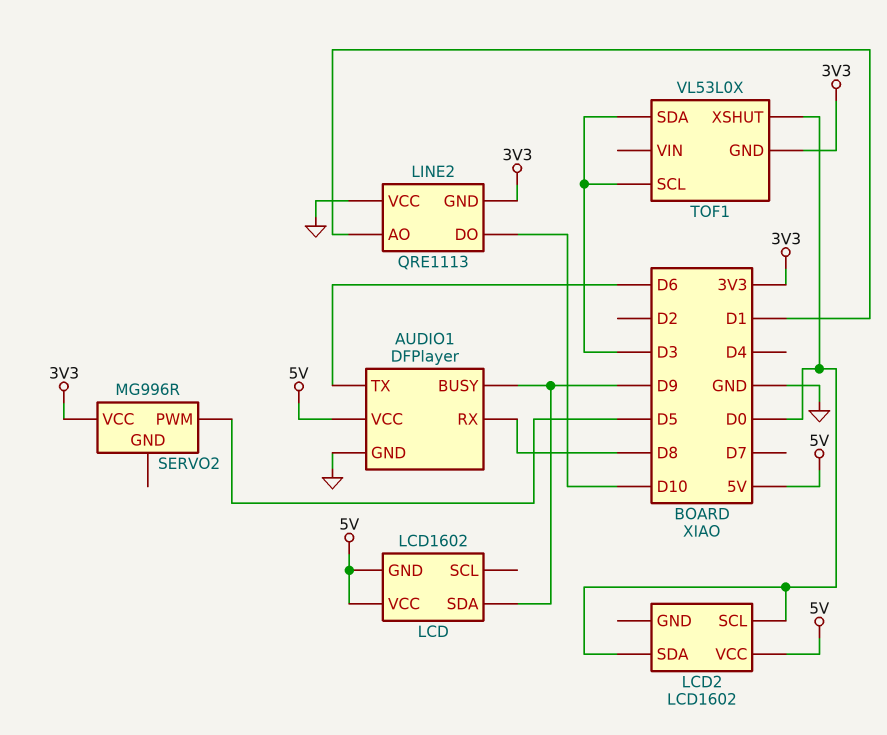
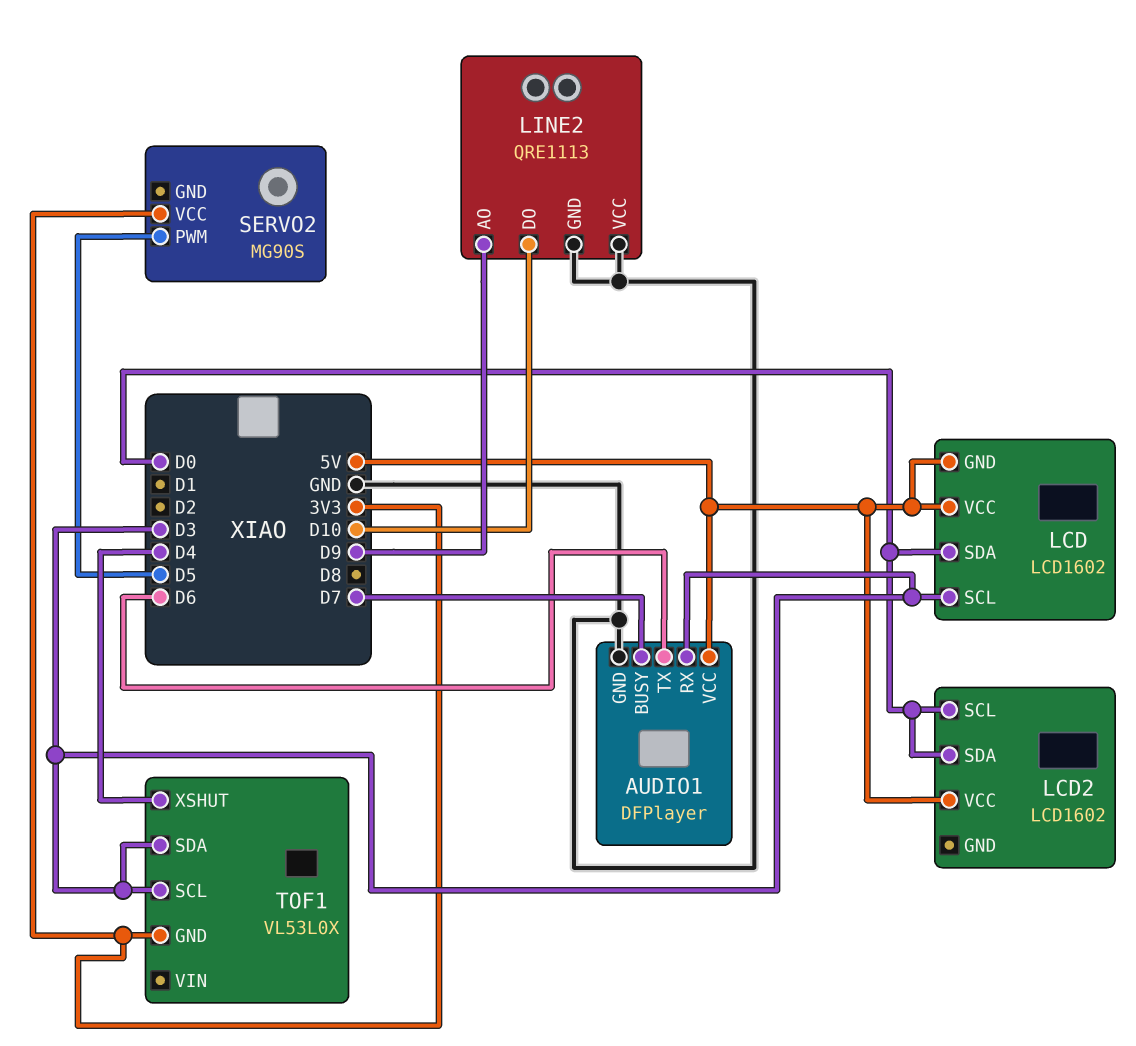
AUDIO1 pin BUSY: D9 -> D7
AUDIO1 pin RX: D8 -> D3
LCD pin SCL: none -> D3
LCD pin SDA: D9 -> D0
LINE2 pin AO: D1 -> D9
LINE2 pin GND: 3V3 -> GND
SERVO2: MG996R -> MG90S
TOF1 pin XSHUT: D0 -> D4

